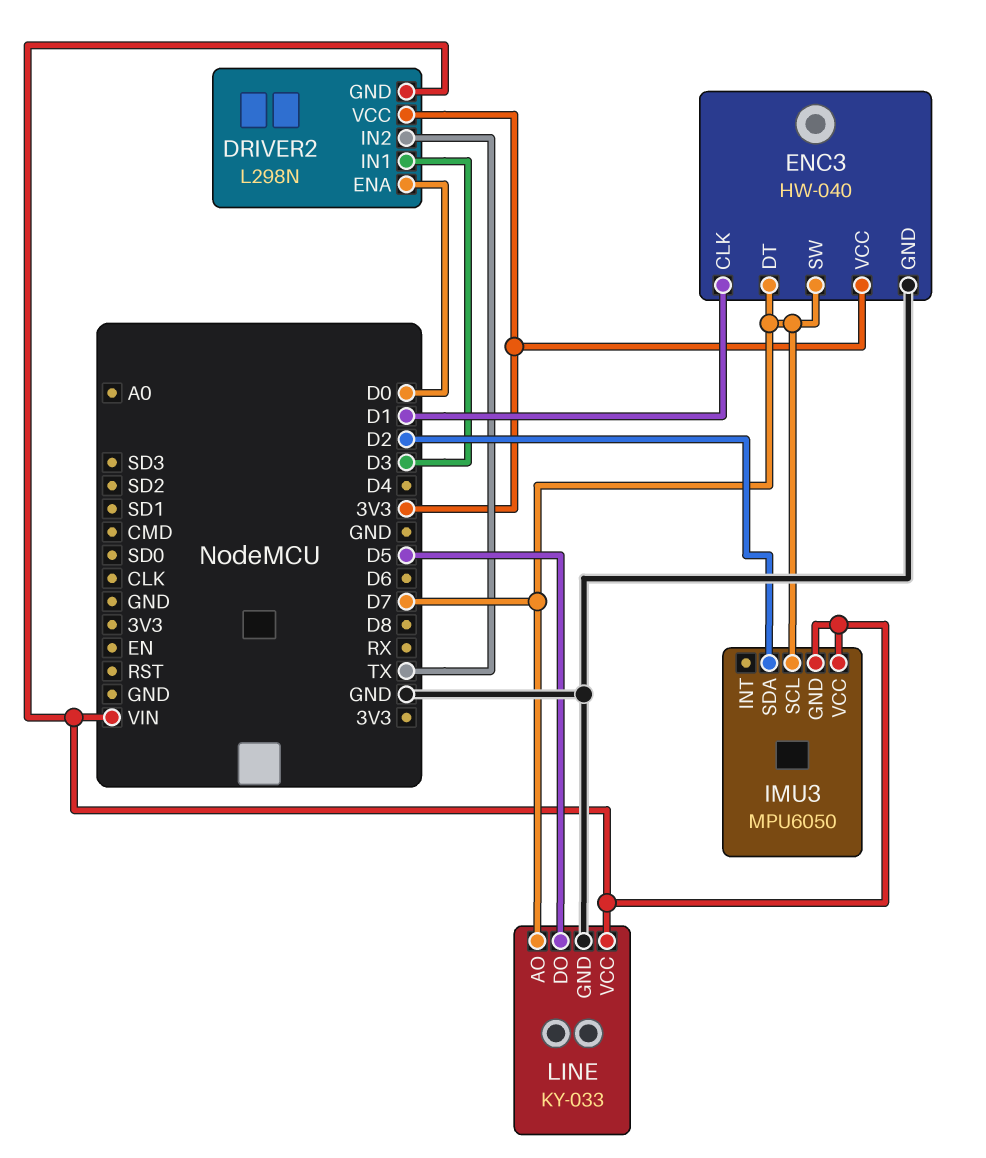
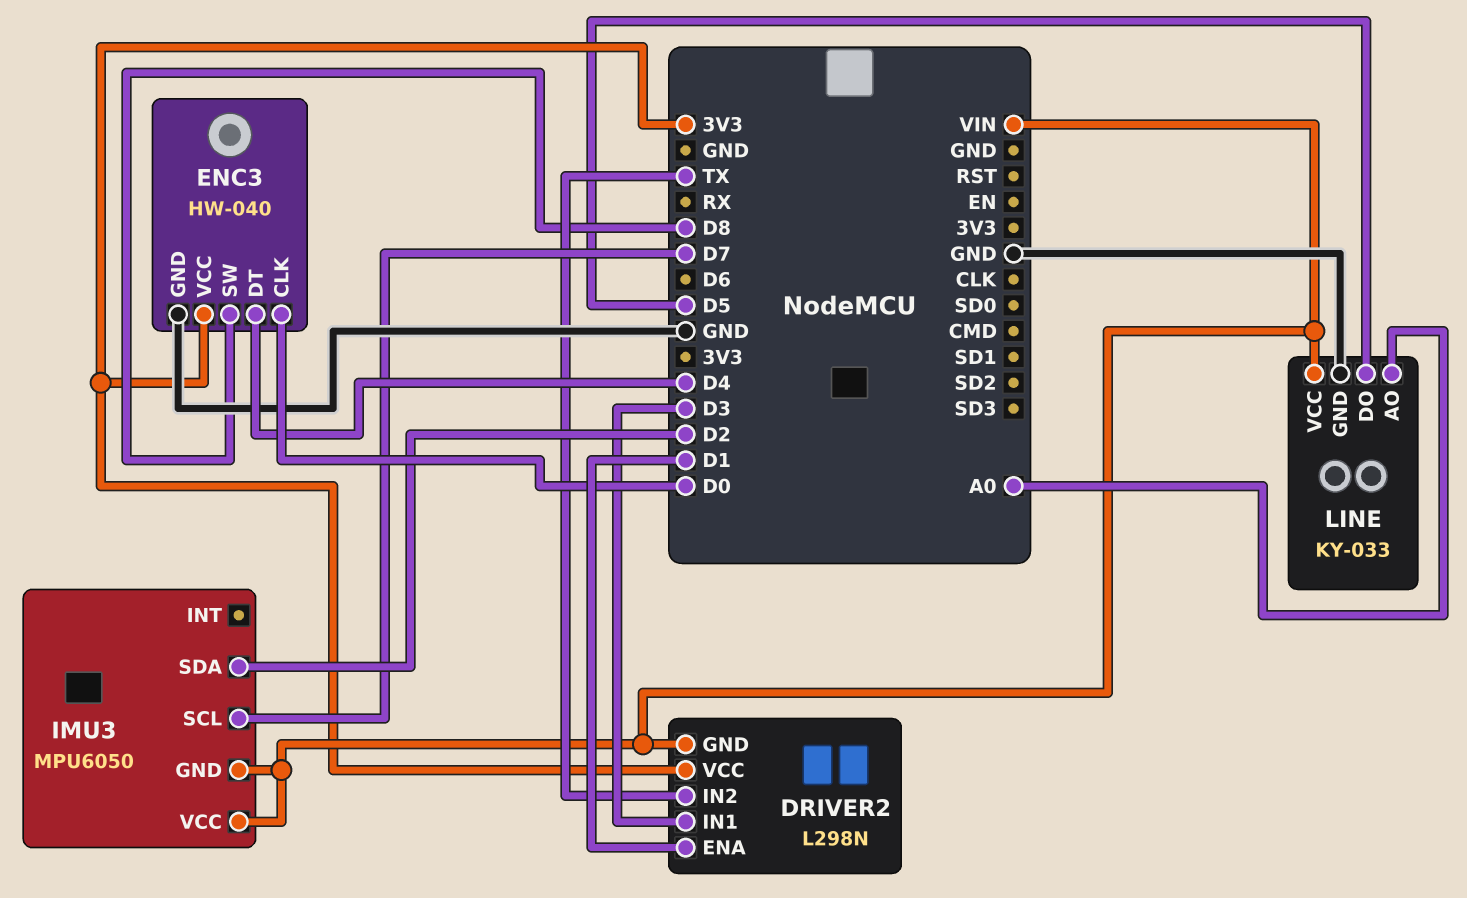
DRIVER2 pin ENA: D0 -> D1
ENC3 pin CLK: D1 -> D0
ENC3 pin DT: D7 -> D4
ENC3 pin SW: D7 -> D8
LINE pin AO: D7 -> A0

